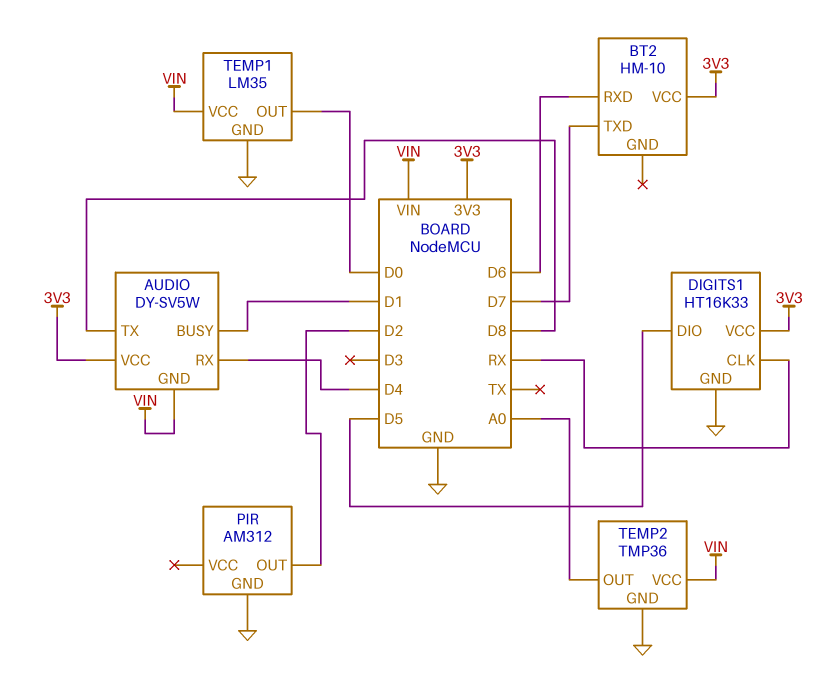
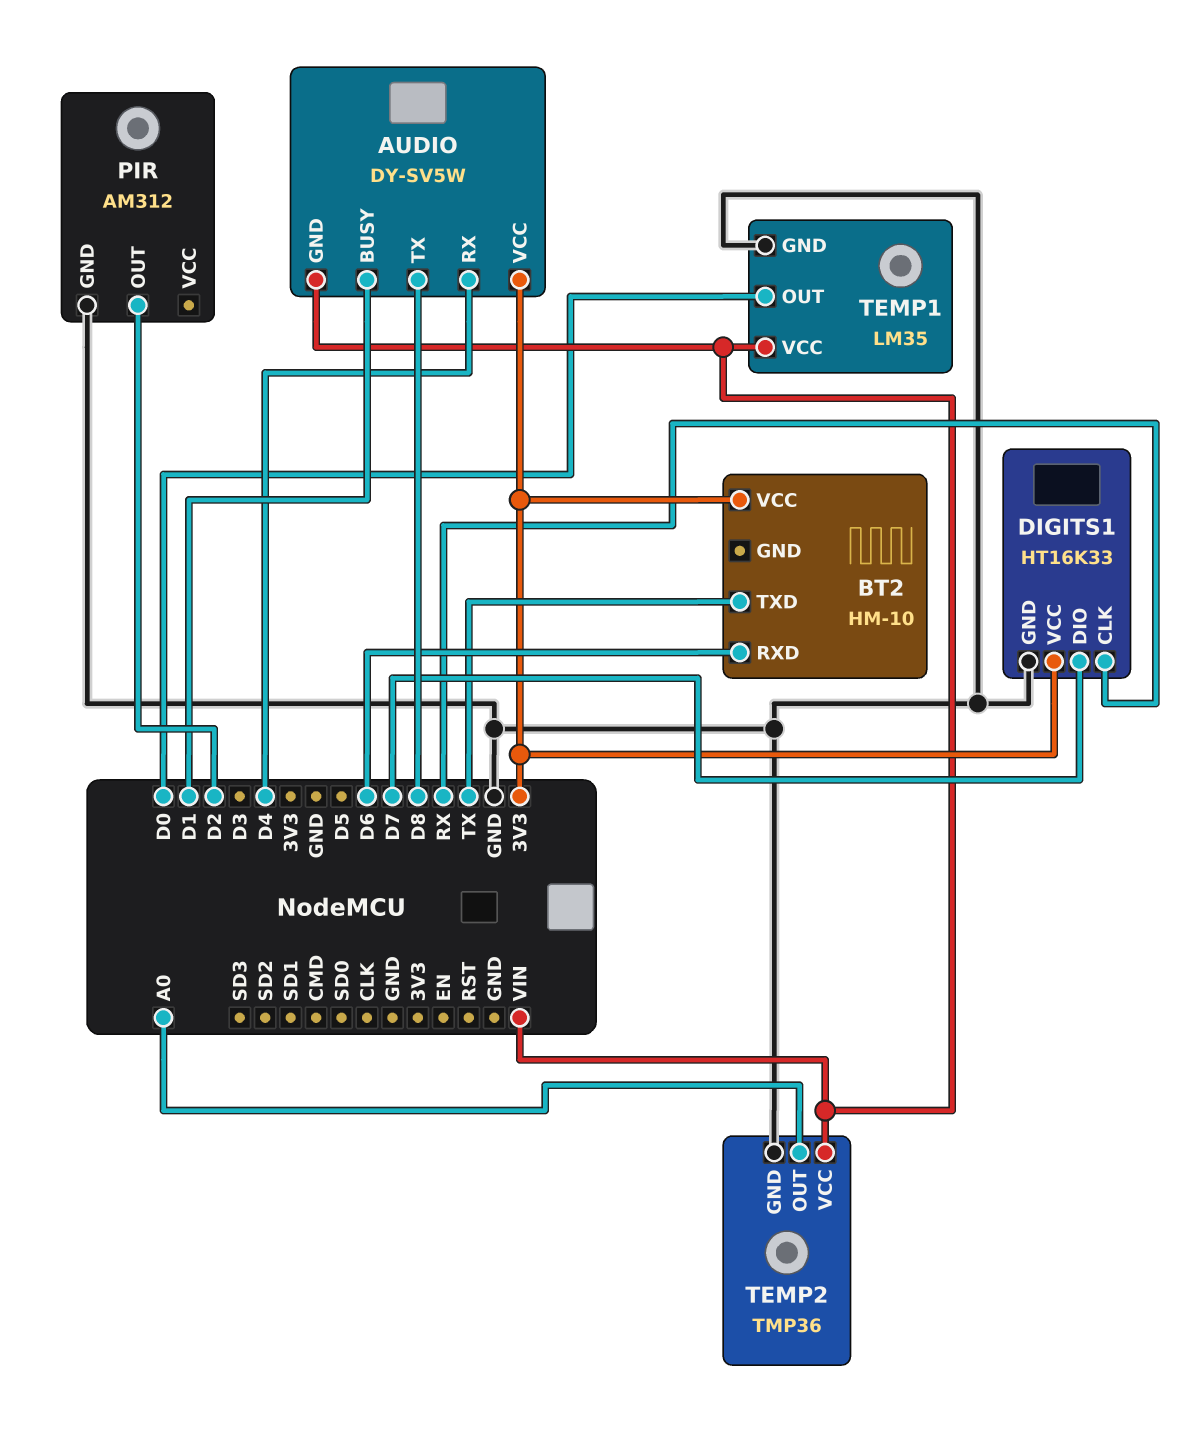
BT2 pin TXD: D7 -> TX
DIGITS1 pin DIO: D5 -> D7

